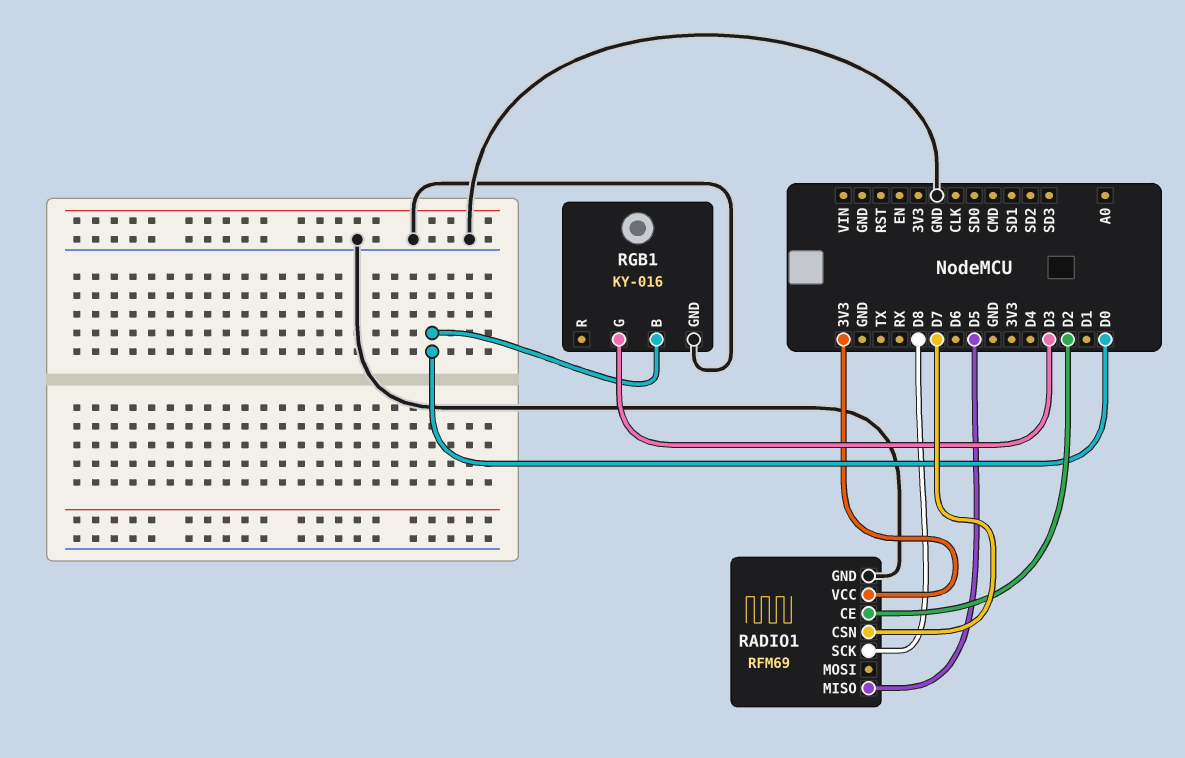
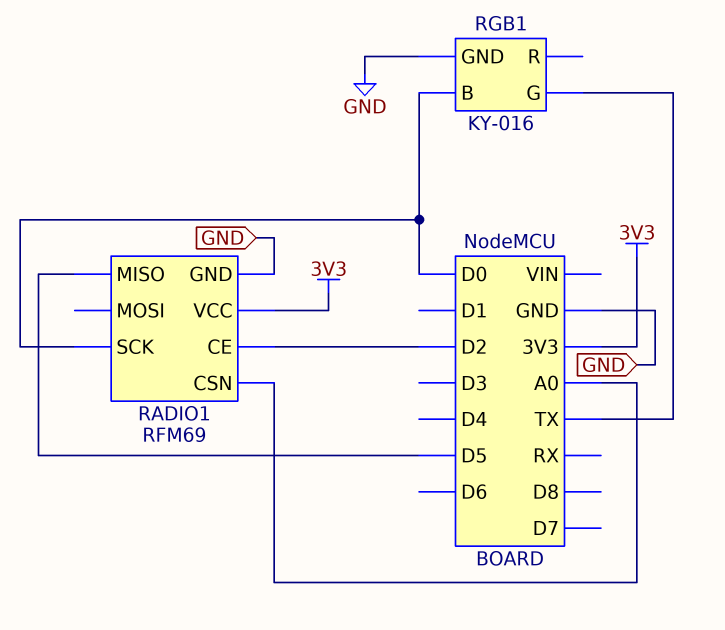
RADIO1 pin CSN: D7 -> A0
RADIO1 pin SCK: D8 -> D0
RGB1 pin G: D3 -> TX

